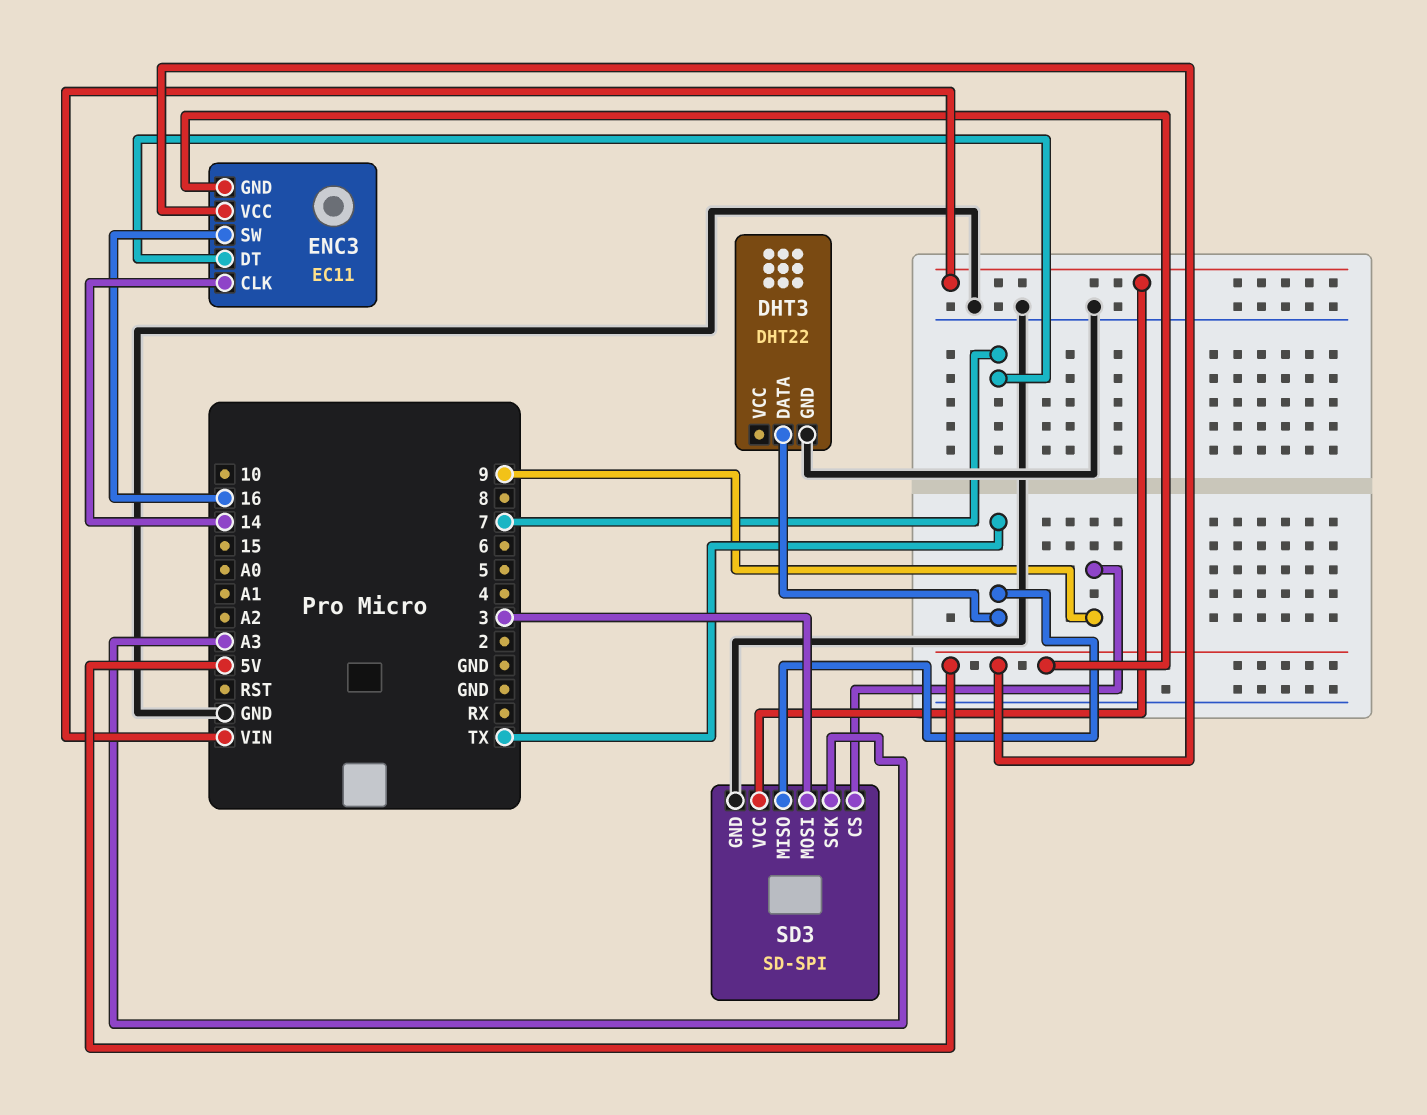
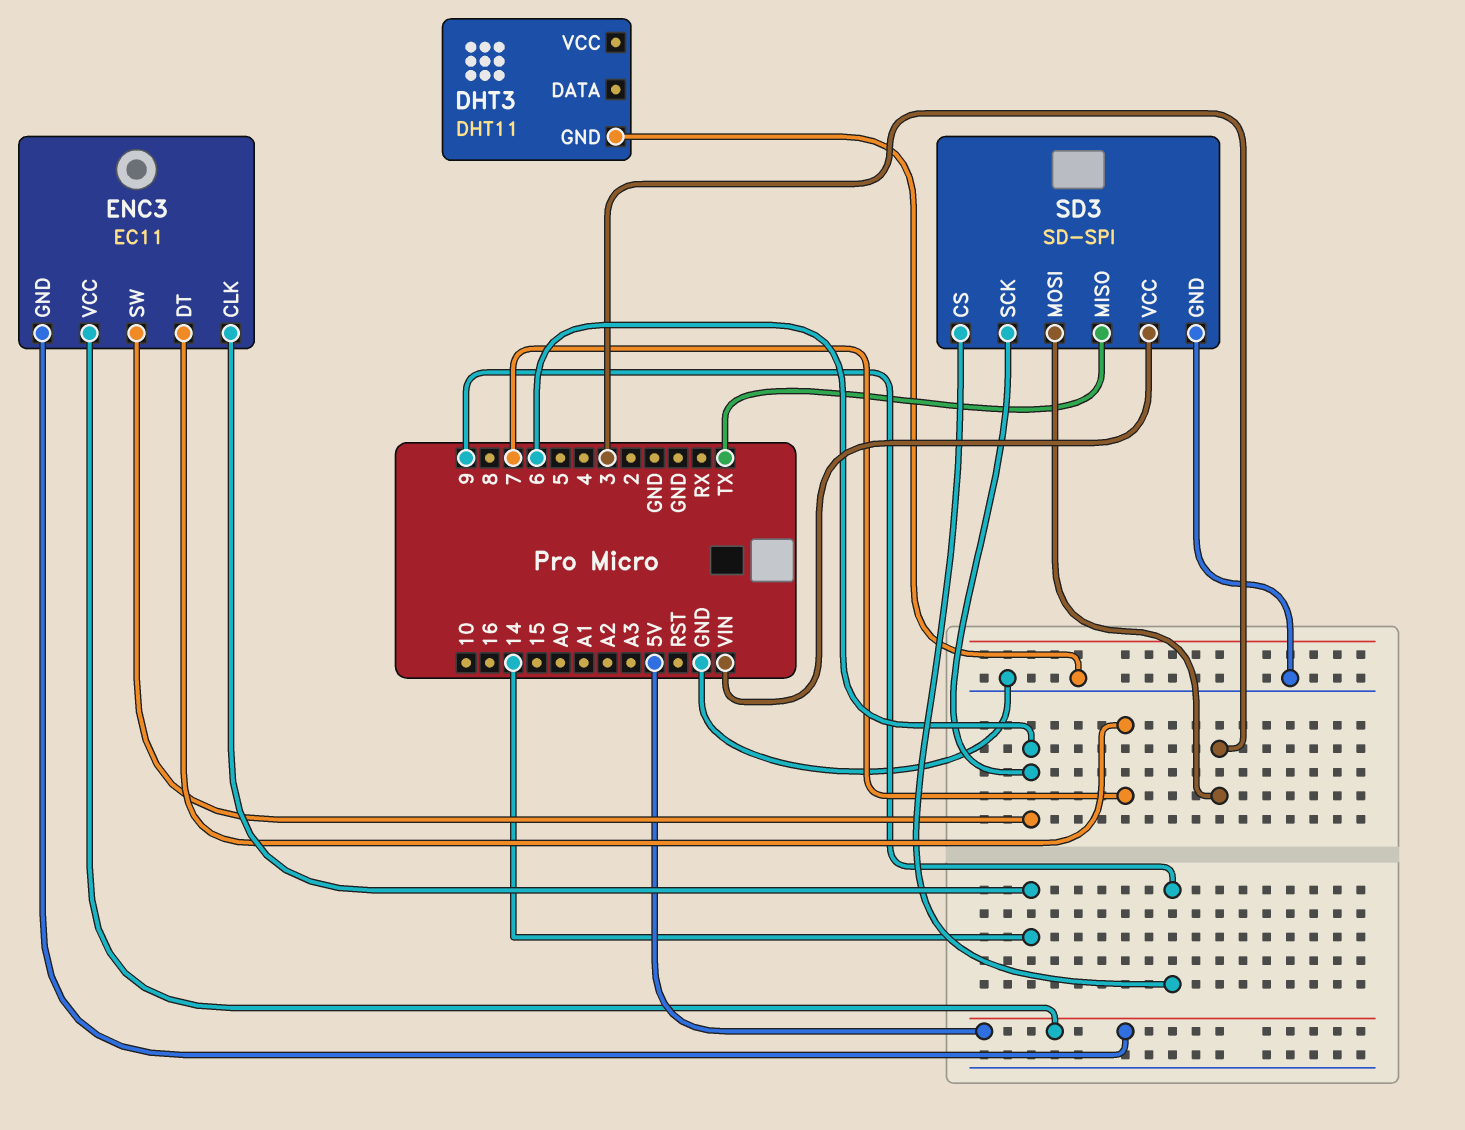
DHT3: DHT22 -> DHT11
DHT3 pin DATA: TX -> none
ENC3 pin SW: 16 -> 6
SD3 pin SCK: A3 -> 6

